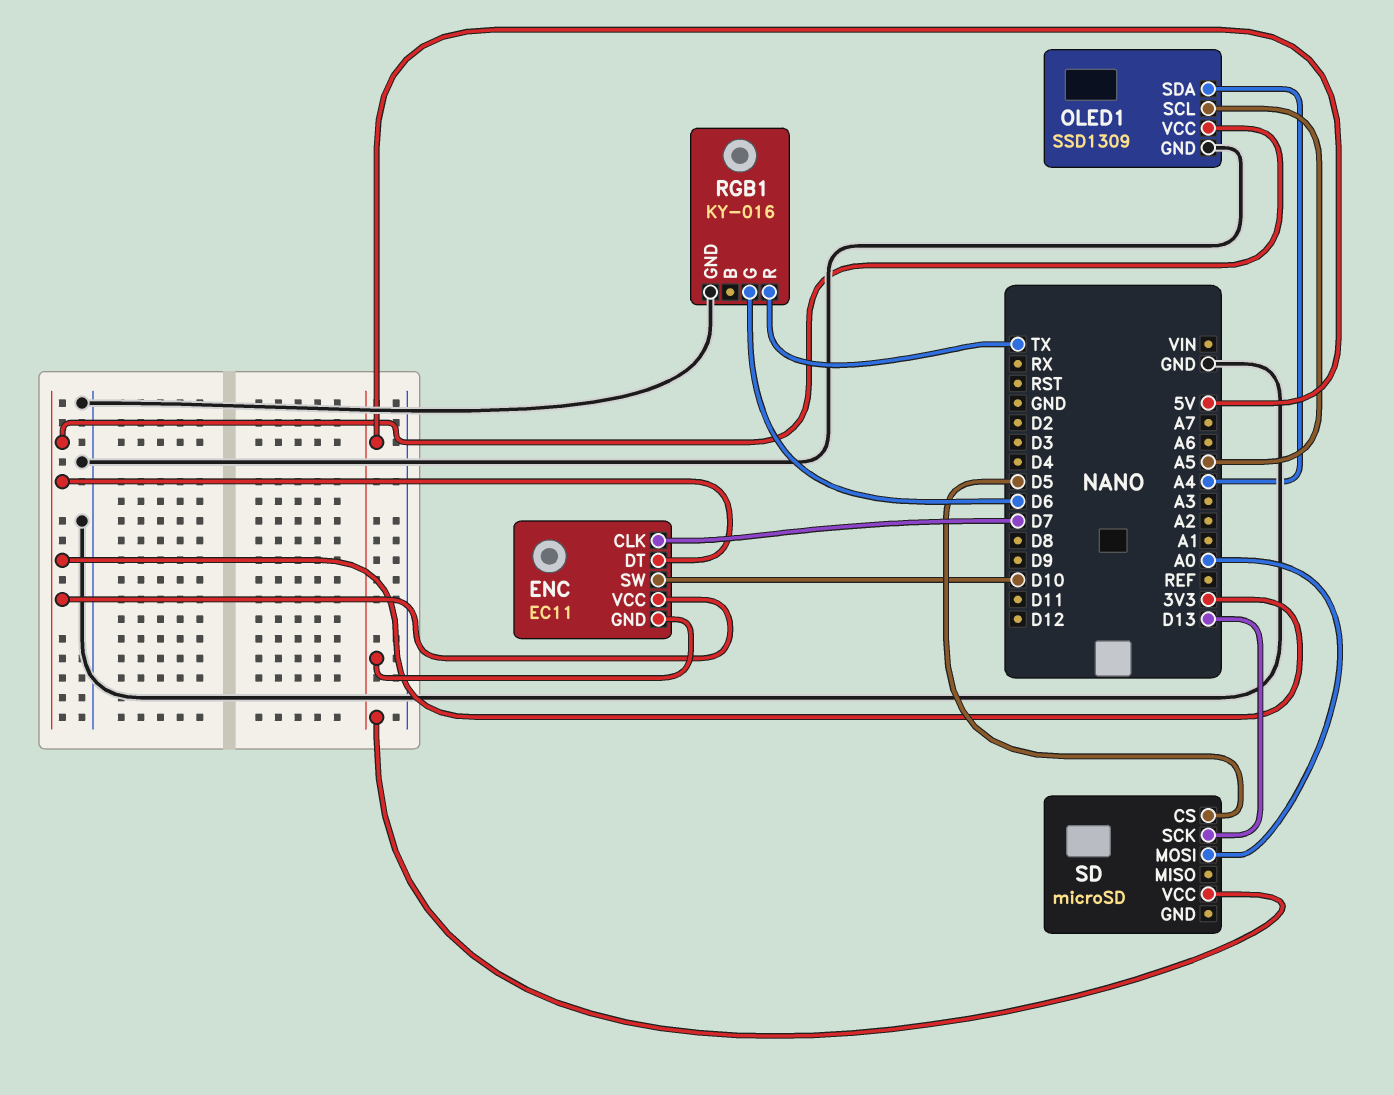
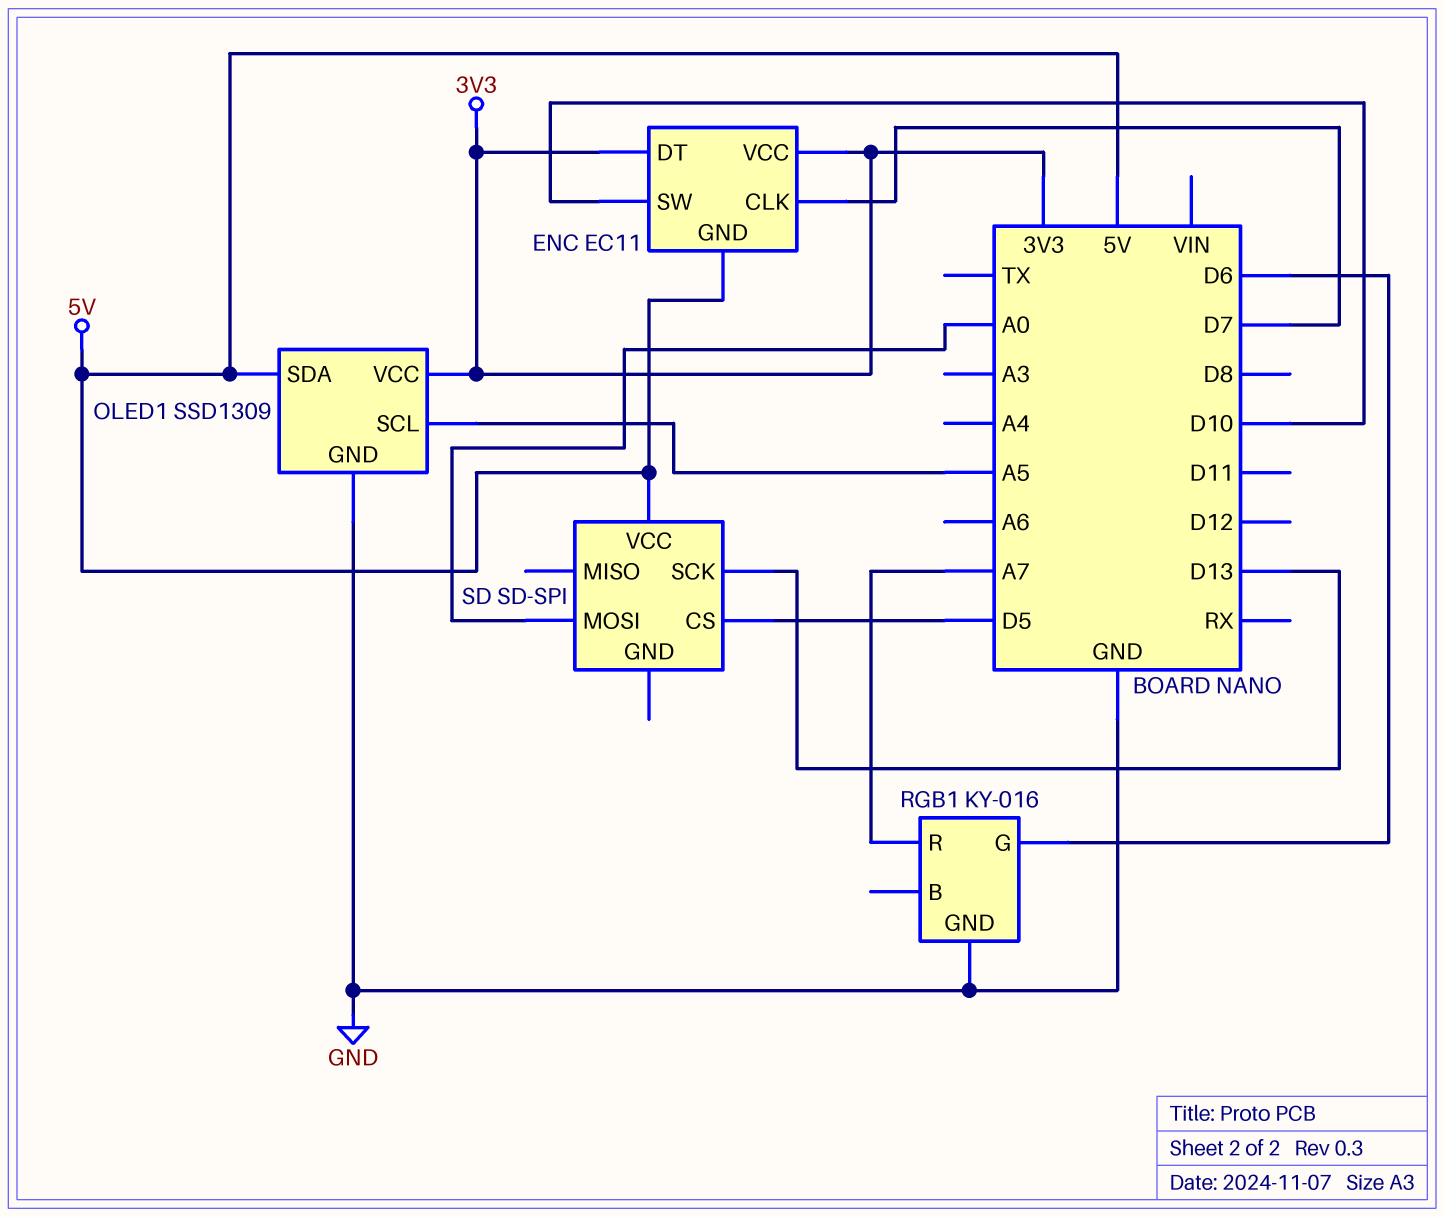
OLED1 pin SDA: A4 -> 5V
RGB1 pin R: TX -> A7
SD: microSD -> SD-SPI

